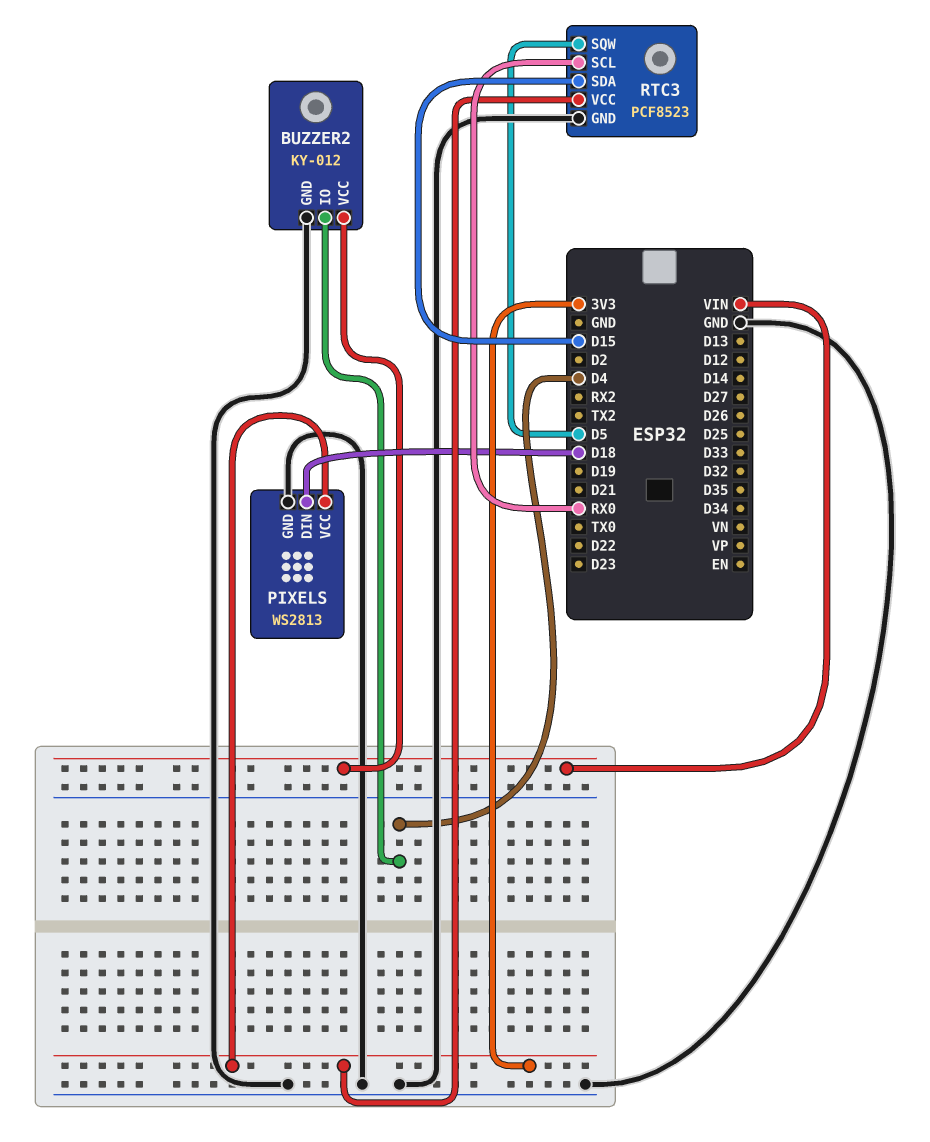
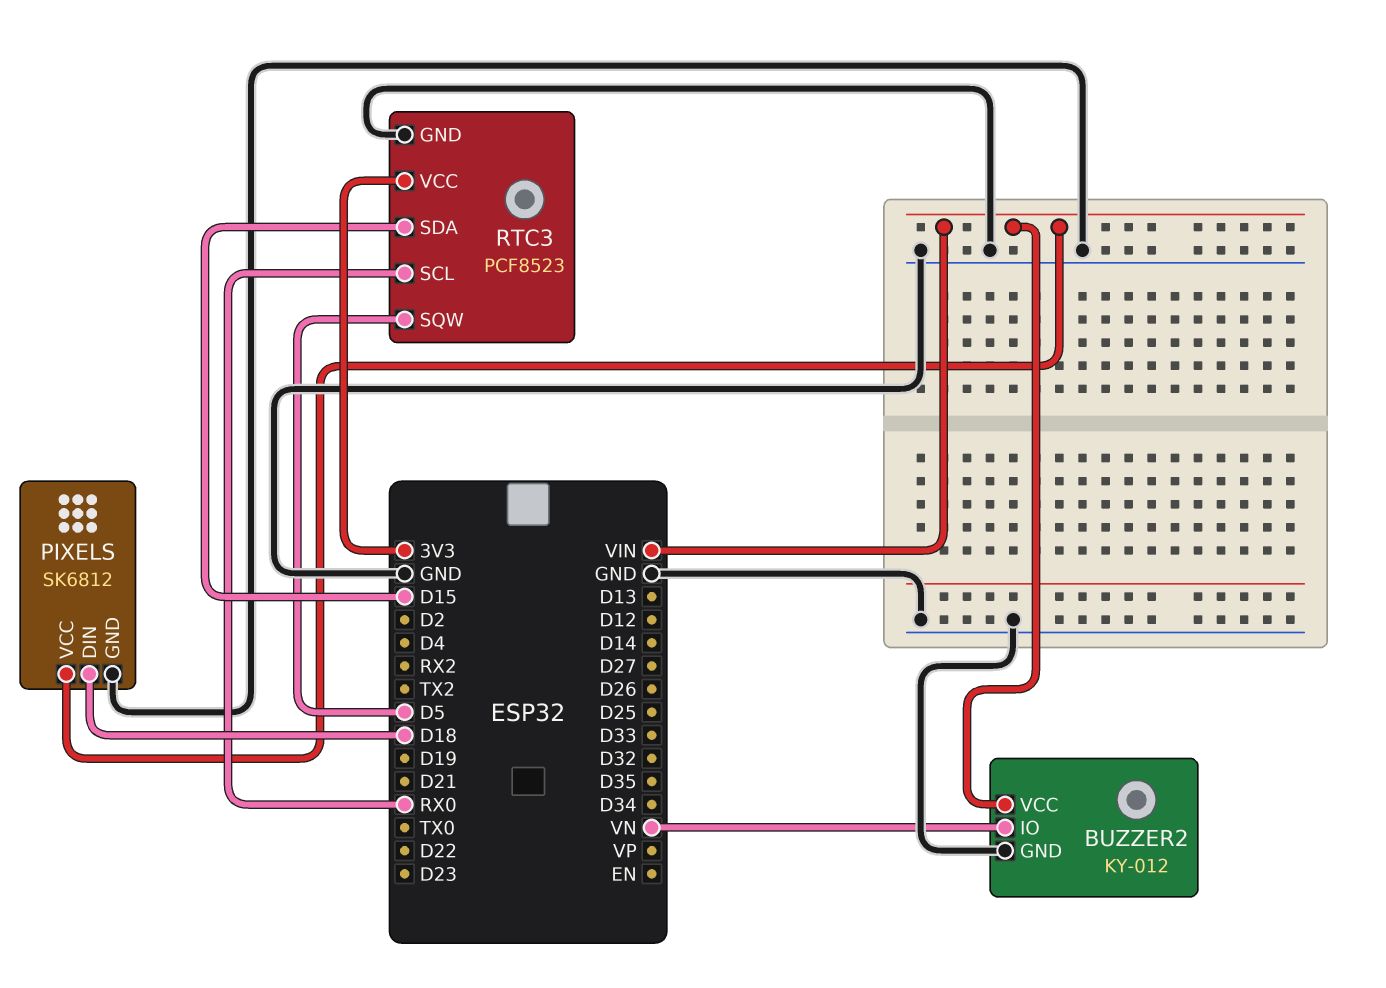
BUZZER2 pin IO: D4 -> VN
PIXELS: WS2813 -> SK6812
PIXELS pin VCC: 3V3 -> VIN

